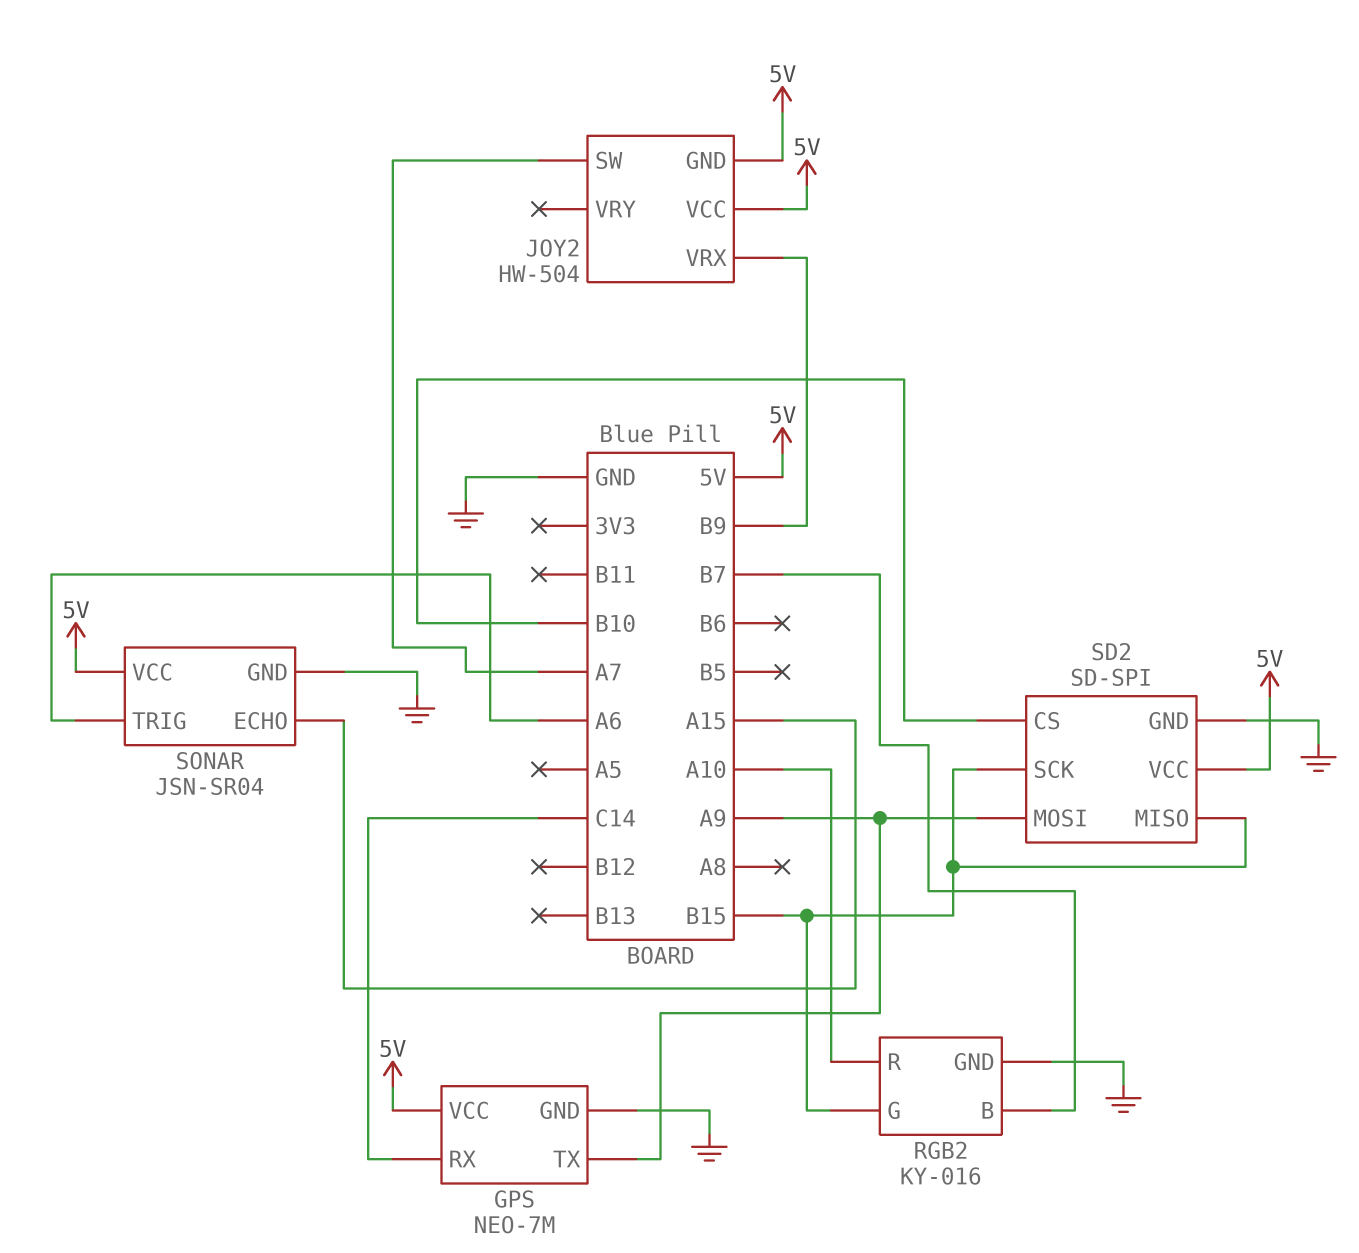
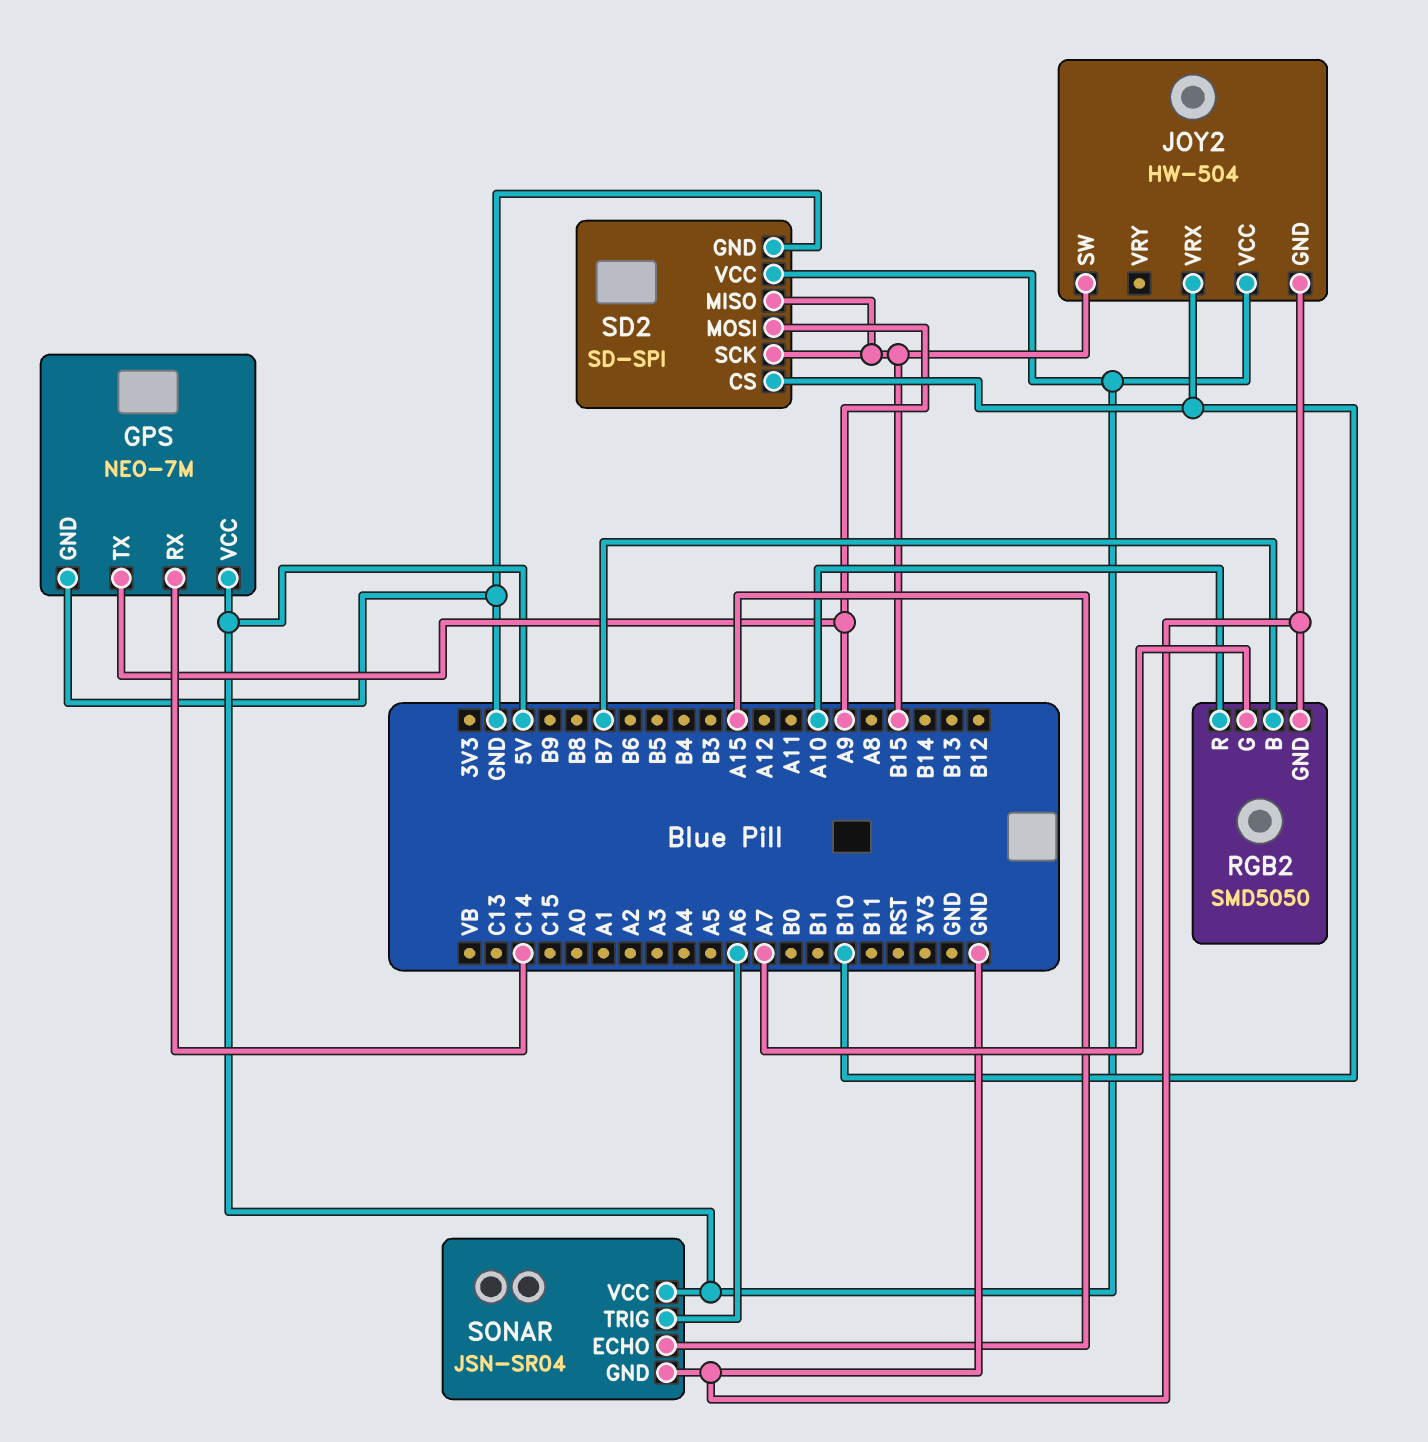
JOY2 pin GND: 5V -> GND
JOY2 pin SW: A7 -> B15
JOY2 pin VRX: B9 -> B10
RGB2: KY-016 -> SMD5050
RGB2 pin G: B15 -> A7

